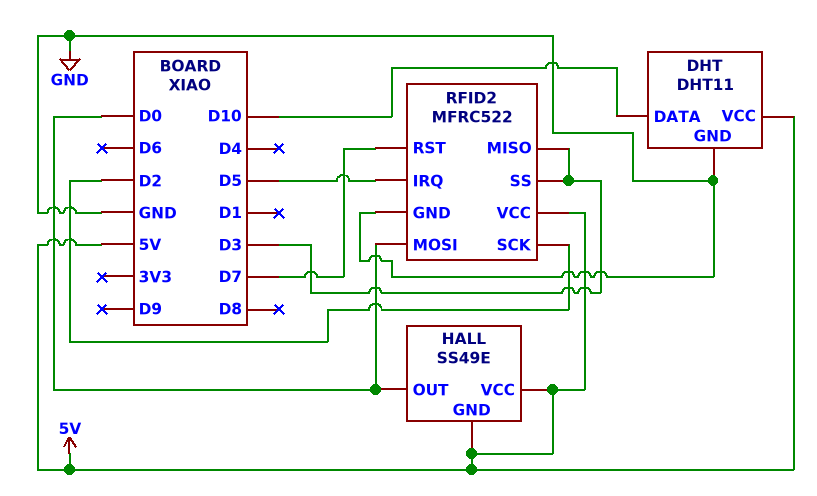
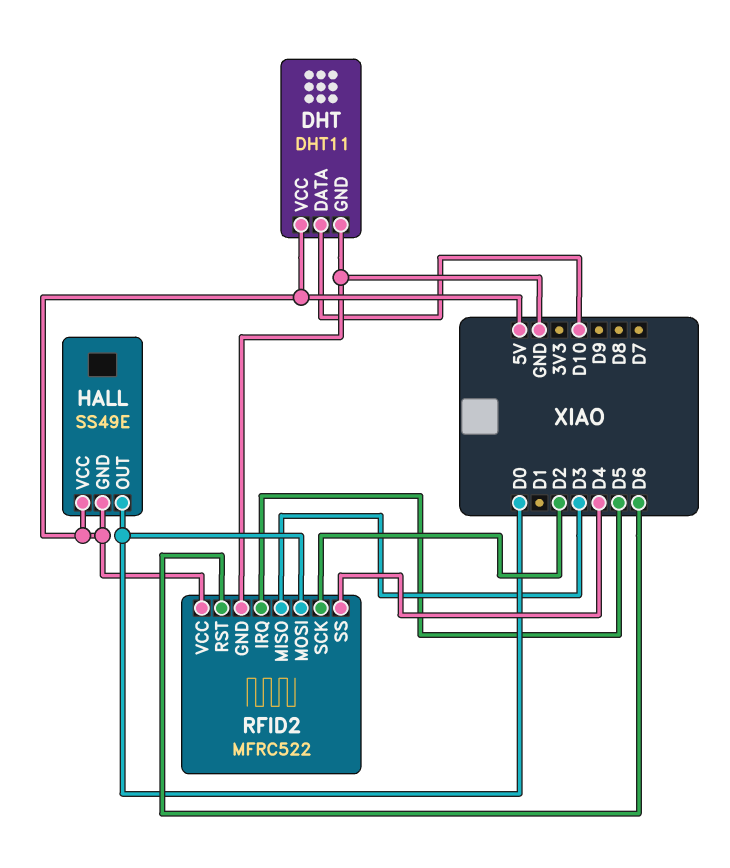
RFID2 pin RST: D7 -> D6
RFID2 pin SS: D3 -> D4

